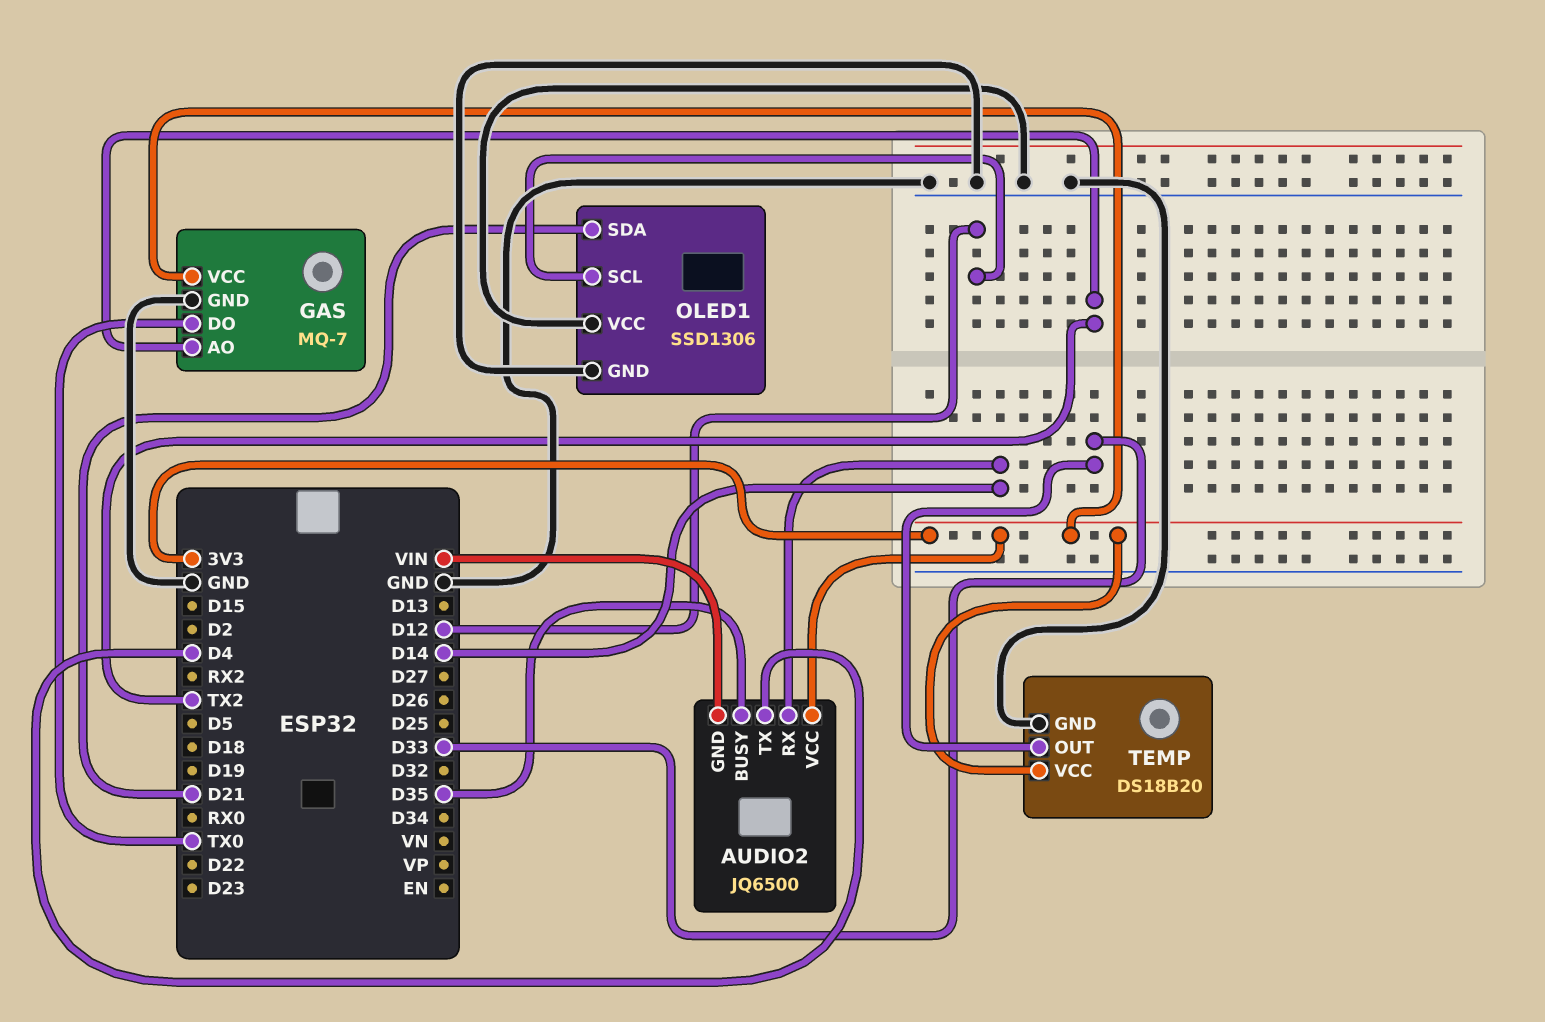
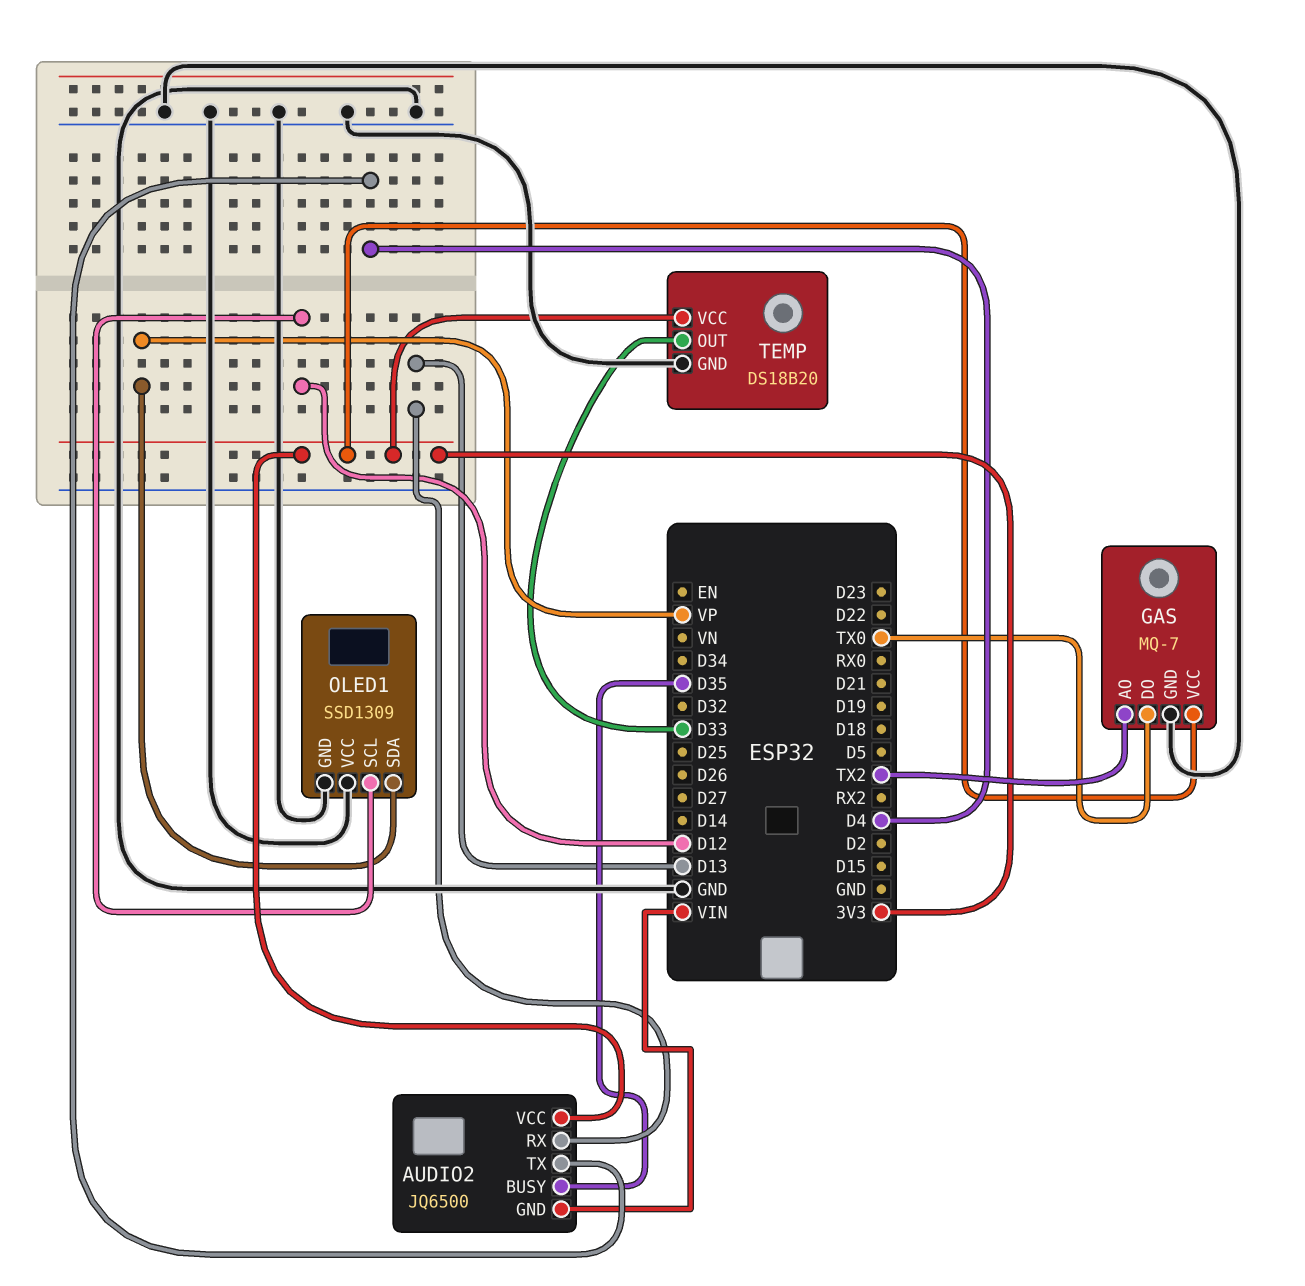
AUDIO2 pin RX: D14 -> D13
OLED1: SSD1306 -> SSD1309
OLED1 pin SDA: D21 -> VP

